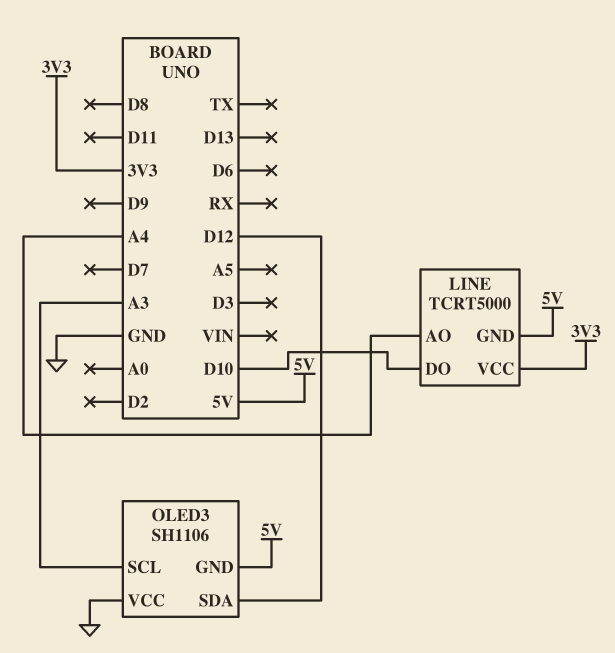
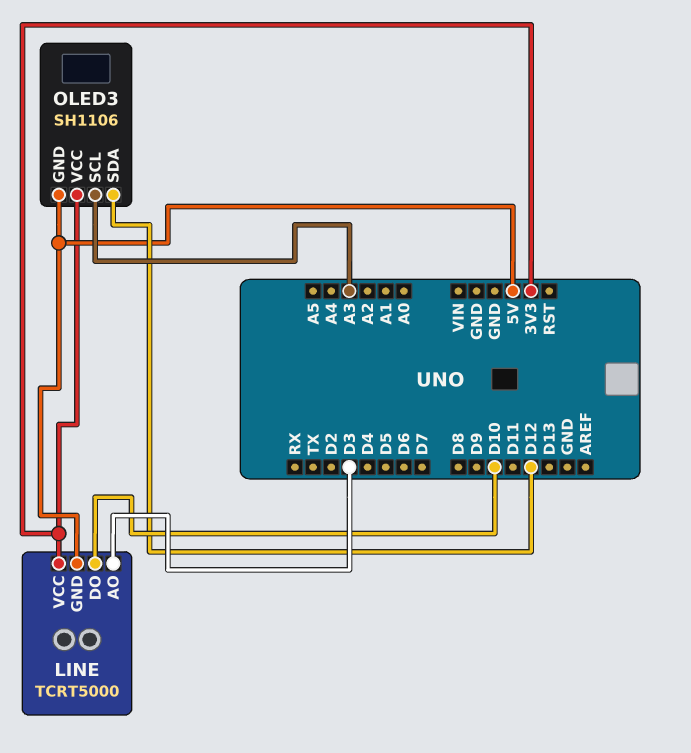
LINE pin AO: A4 -> D3
OLED3 pin VCC: GND -> 3V3

